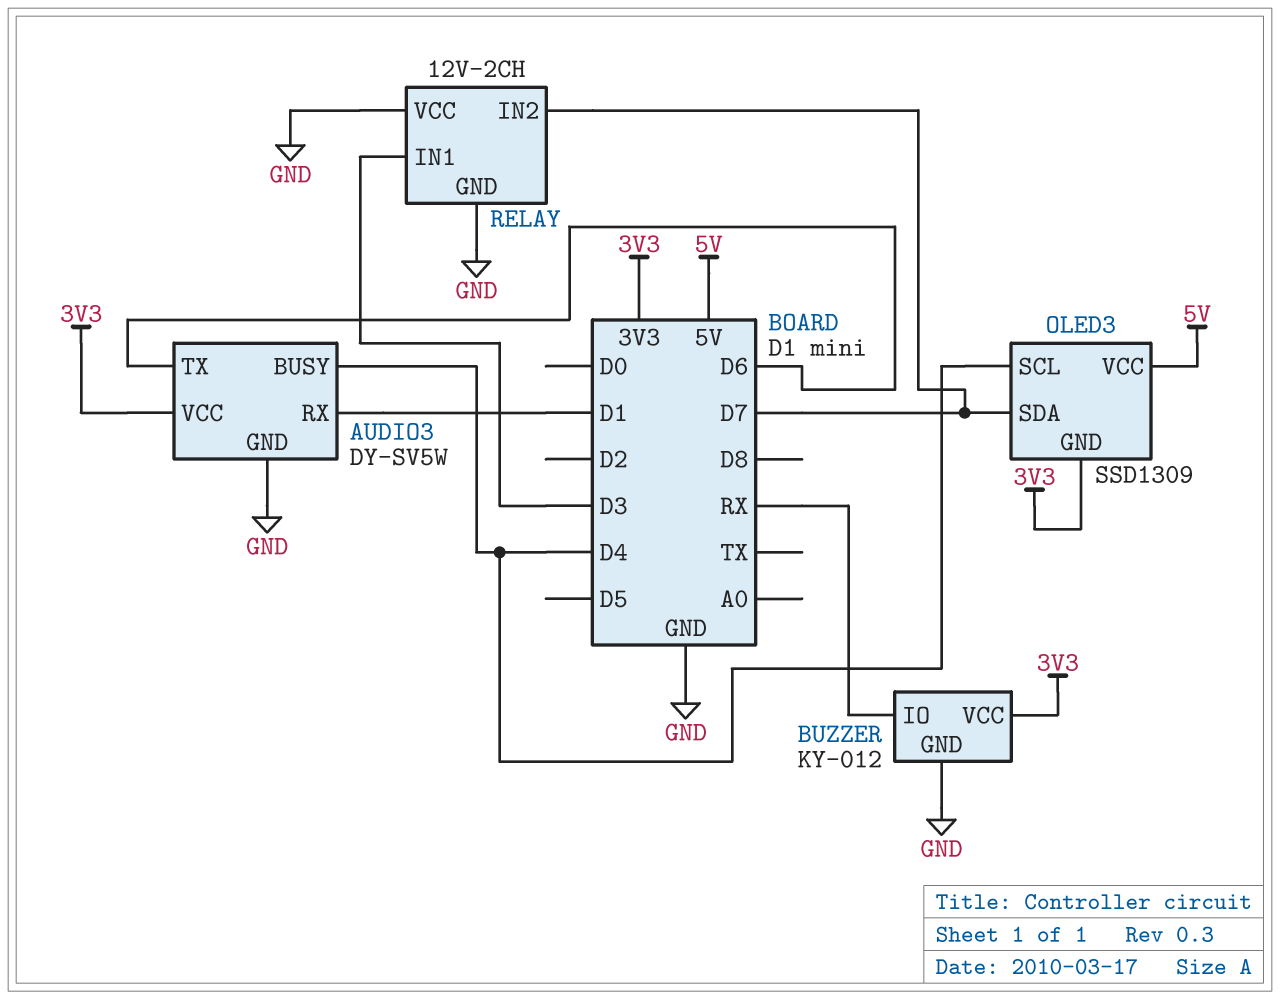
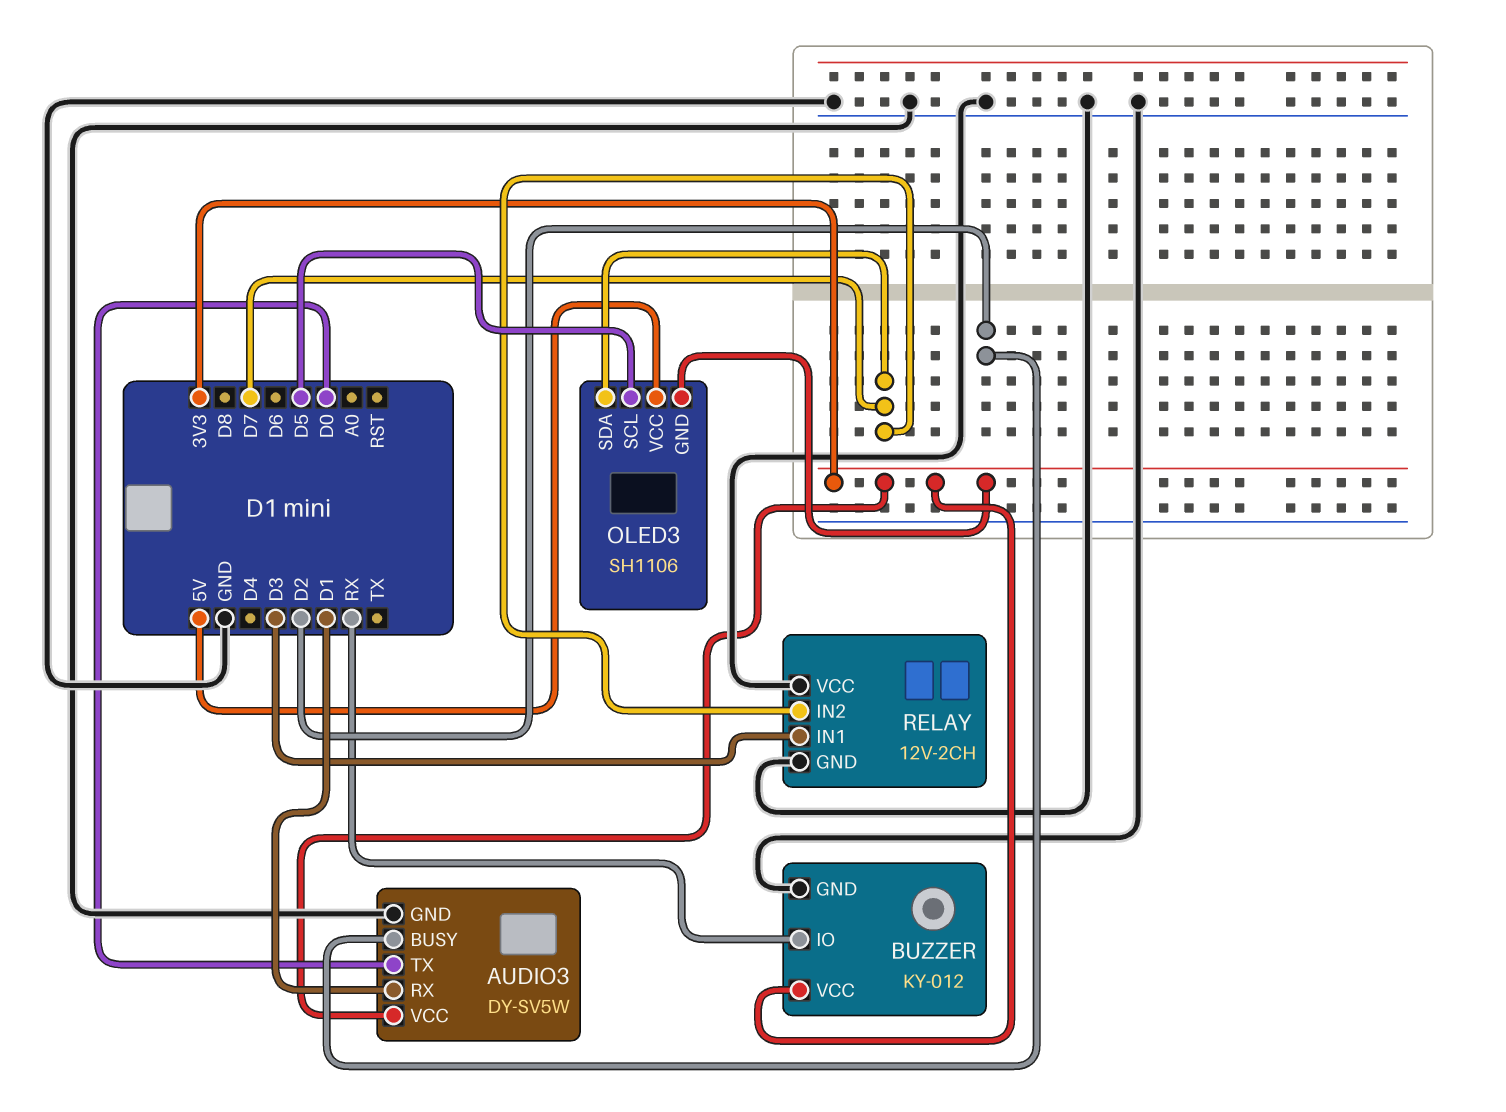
AUDIO3 pin BUSY: D4 -> D2
AUDIO3 pin TX: D6 -> D0
OLED3: SSD1309 -> SH1106
OLED3 pin SCL: D4 -> D5

